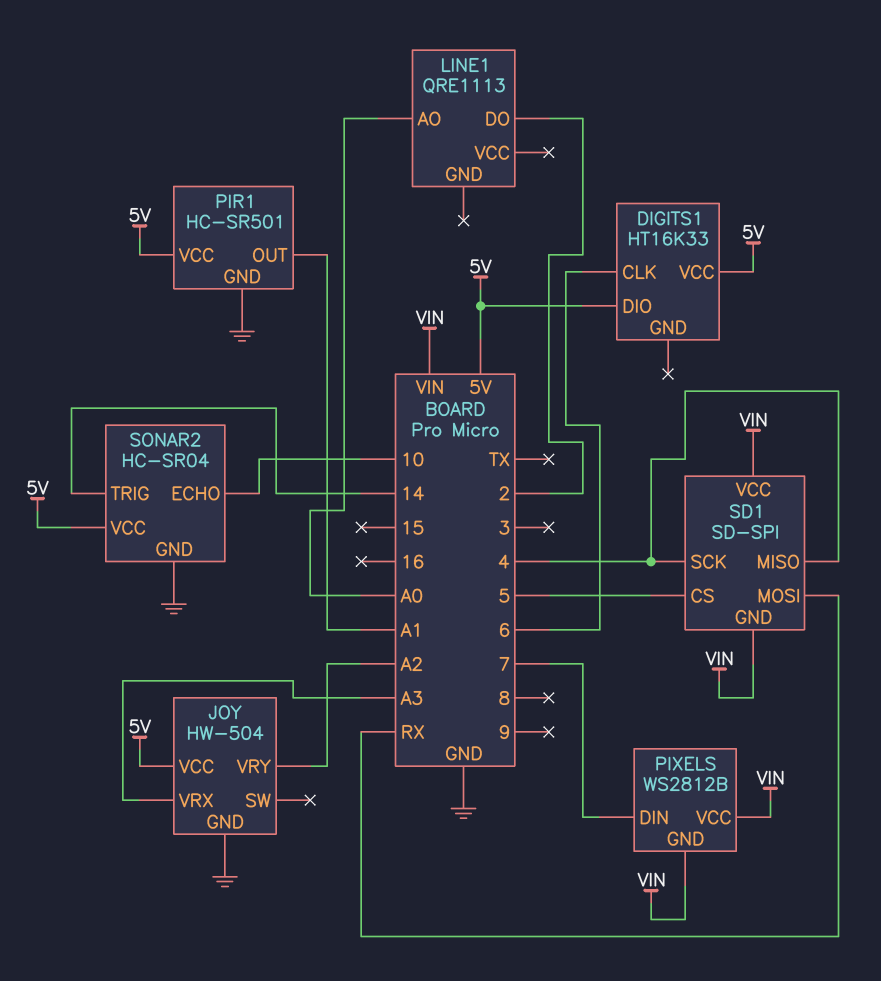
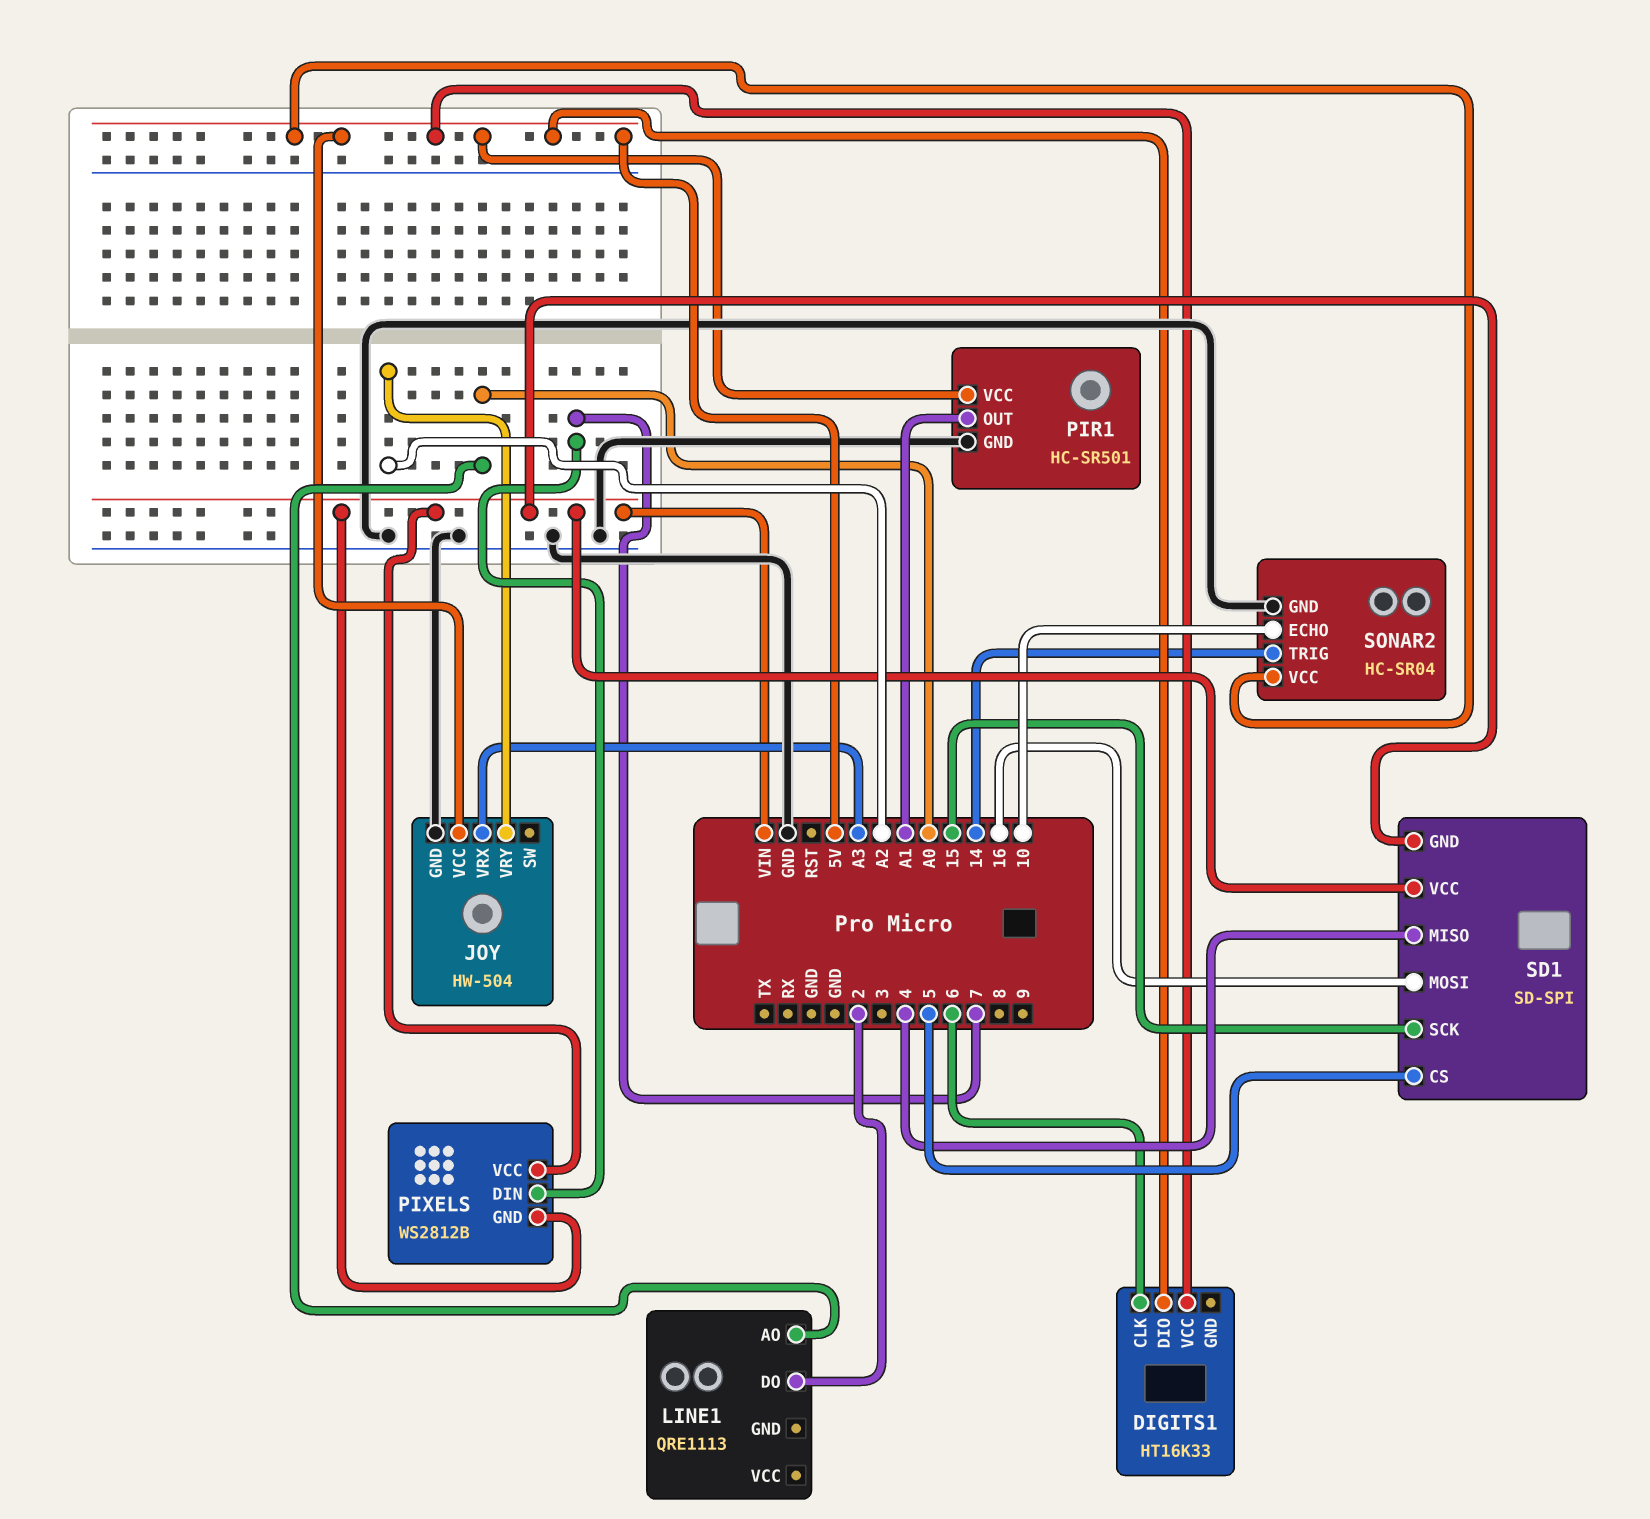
SD1 pin MOSI: RX -> 16
SD1 pin SCK: 4 -> 15

